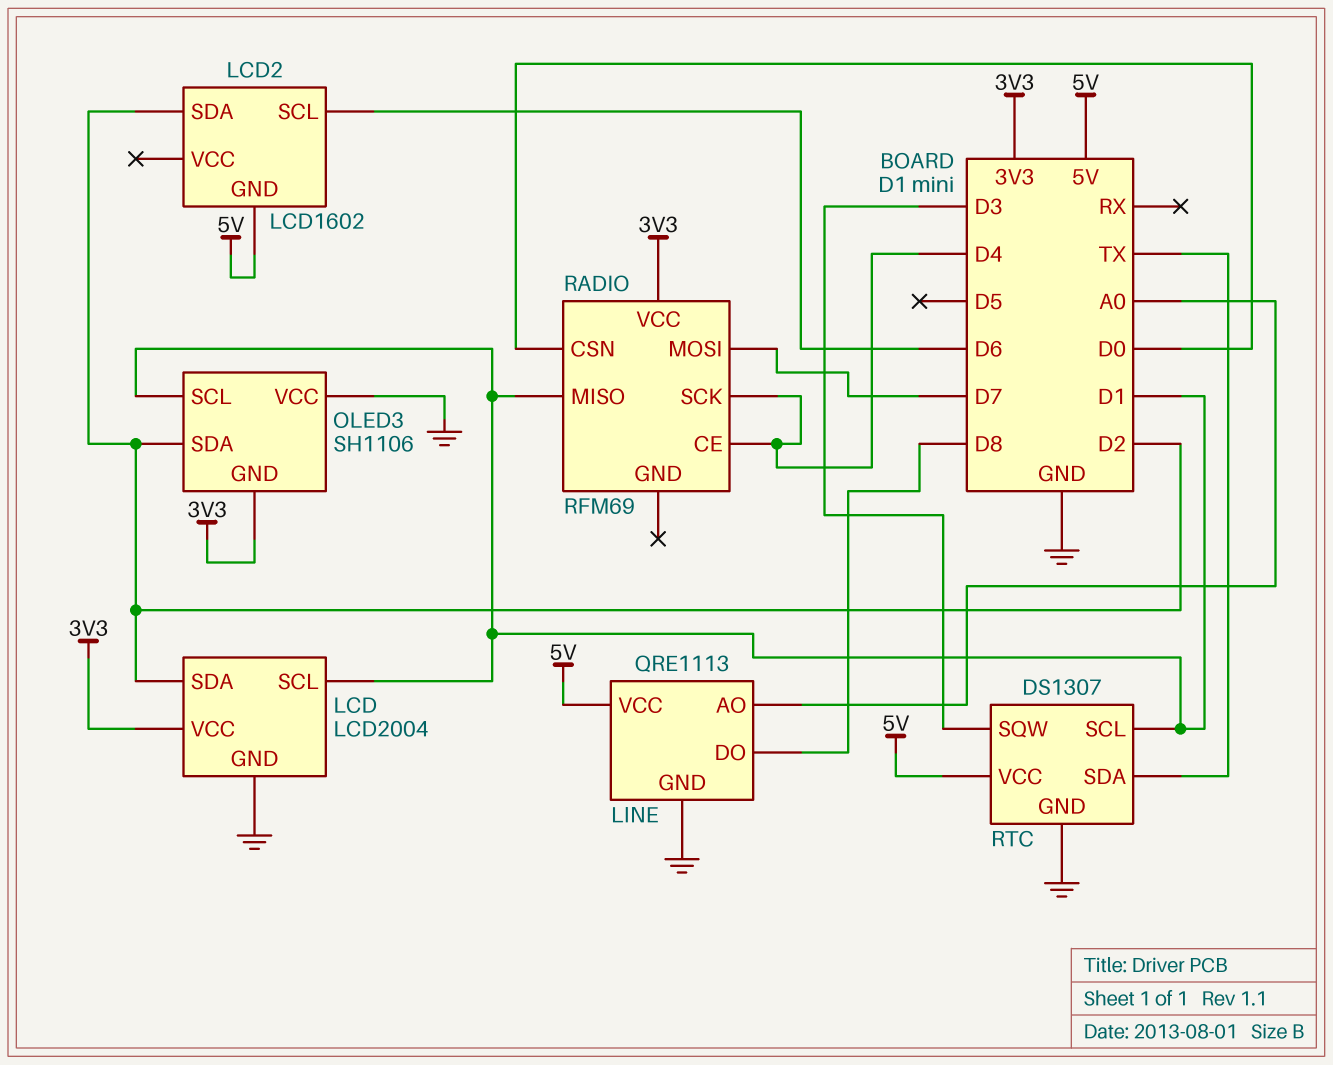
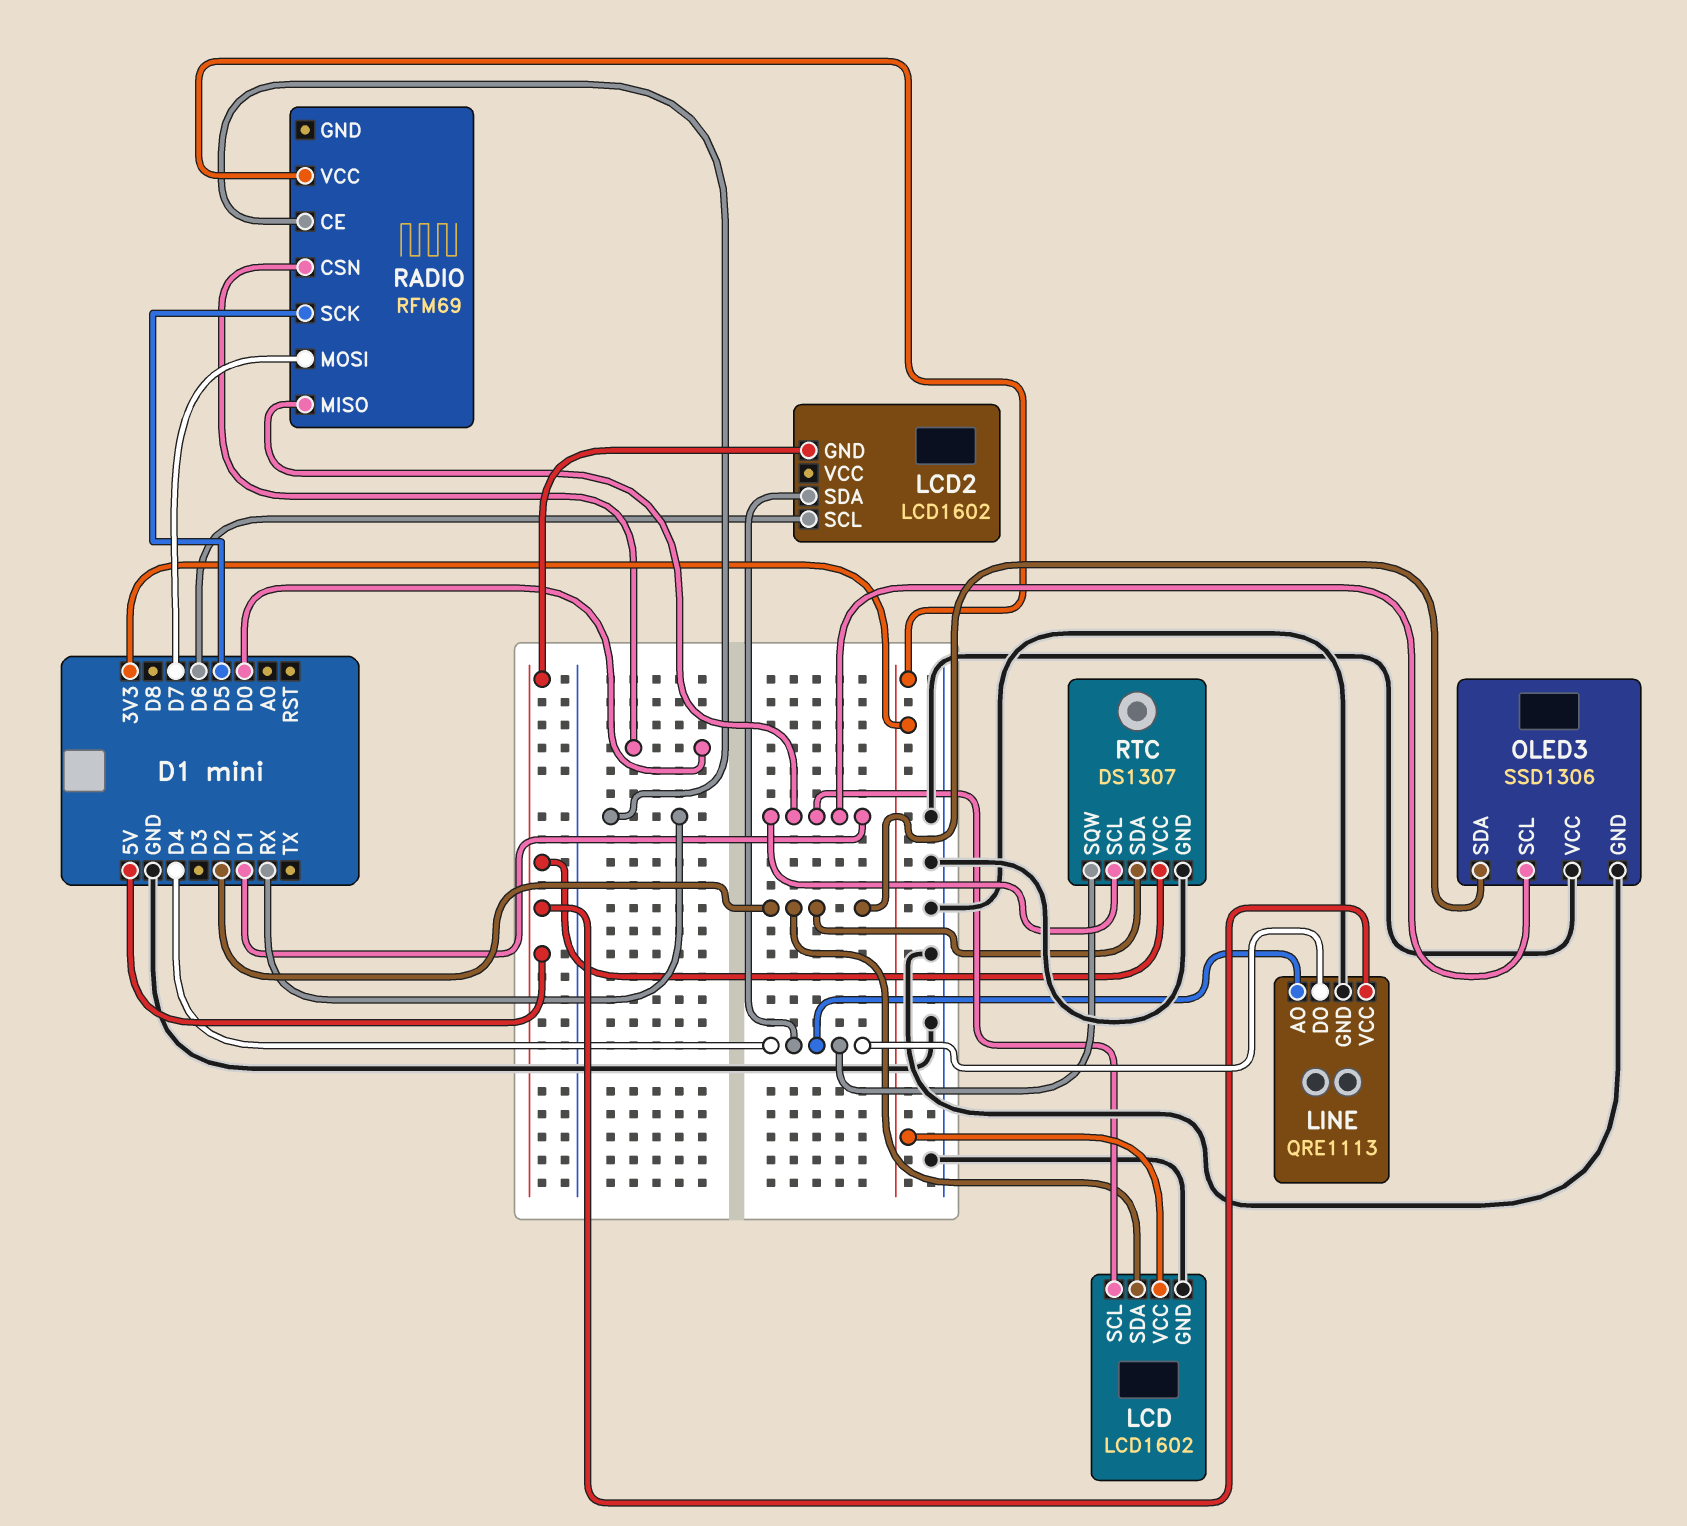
LCD: LCD2004 -> LCD1602
LCD2 pin SDA: D2 -> D4
LINE pin AO: A0 -> D4
LINE pin DO: D8 -> D4
OLED3: SH1106 -> SSD1306
OLED3 pin GND: 3V3 -> GND
RADIO pin CE: D4 -> RX
RADIO pin SCK: D4 -> D5
RTC pin SDA: TX -> D2
RTC pin SQW: D3 -> D4

